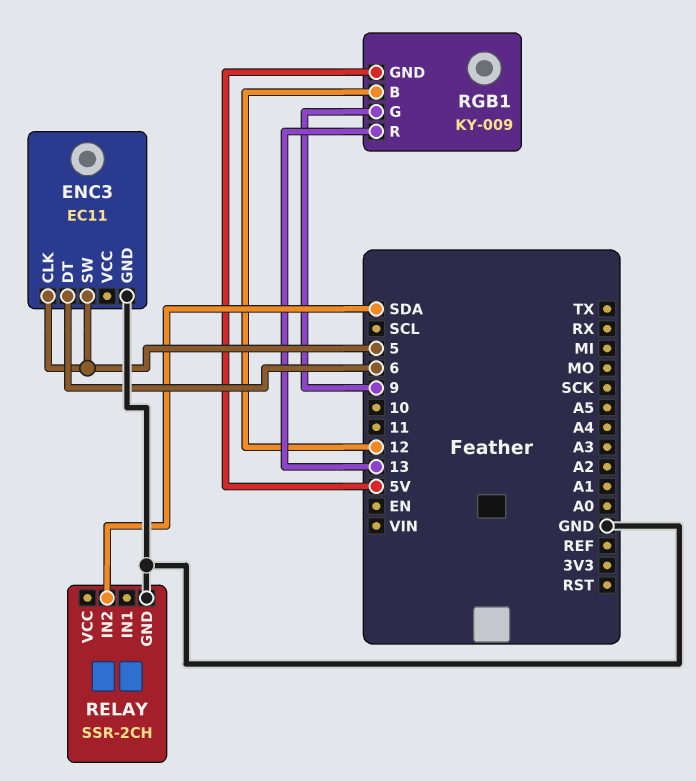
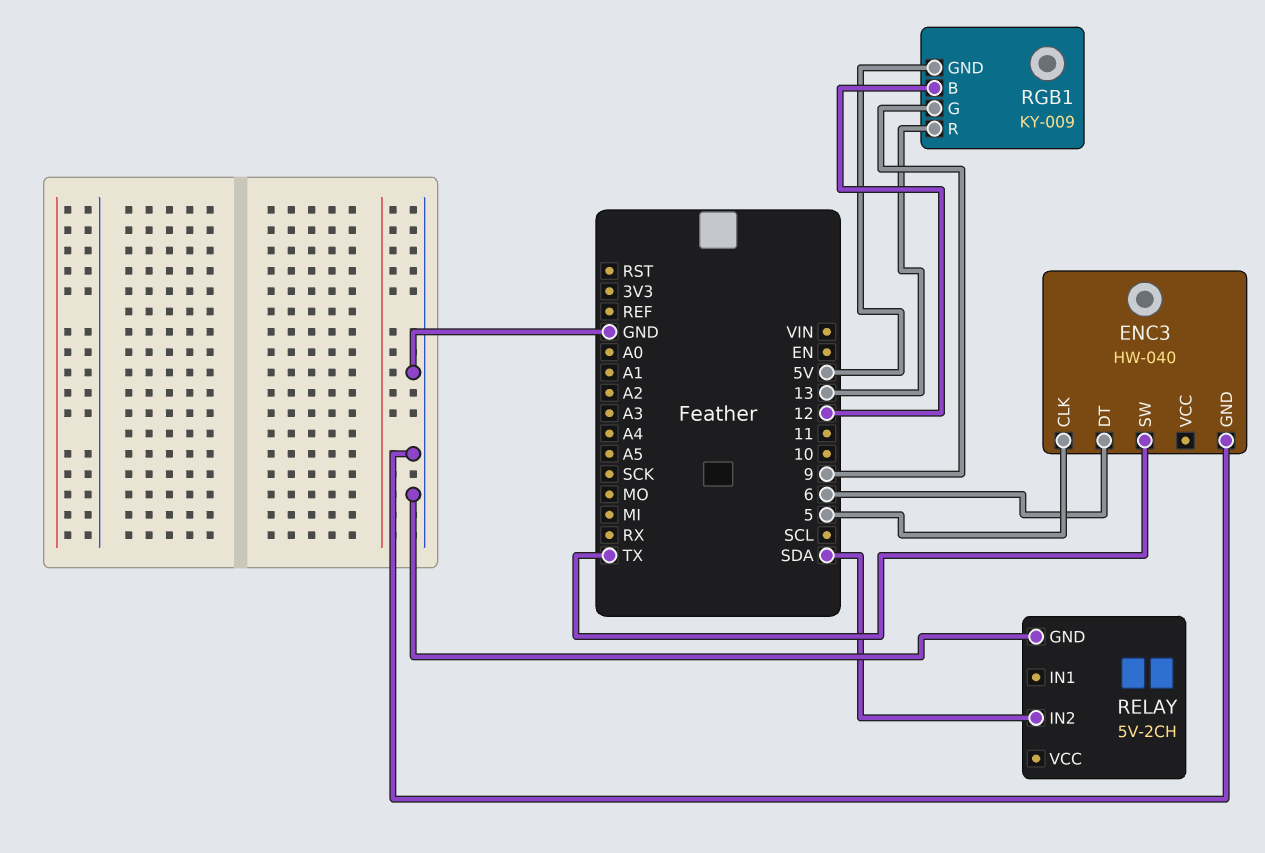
ENC3: EC11 -> HW-040
ENC3 pin SW: 5 -> TX
RELAY: SSR-2CH -> 5V-2CH

